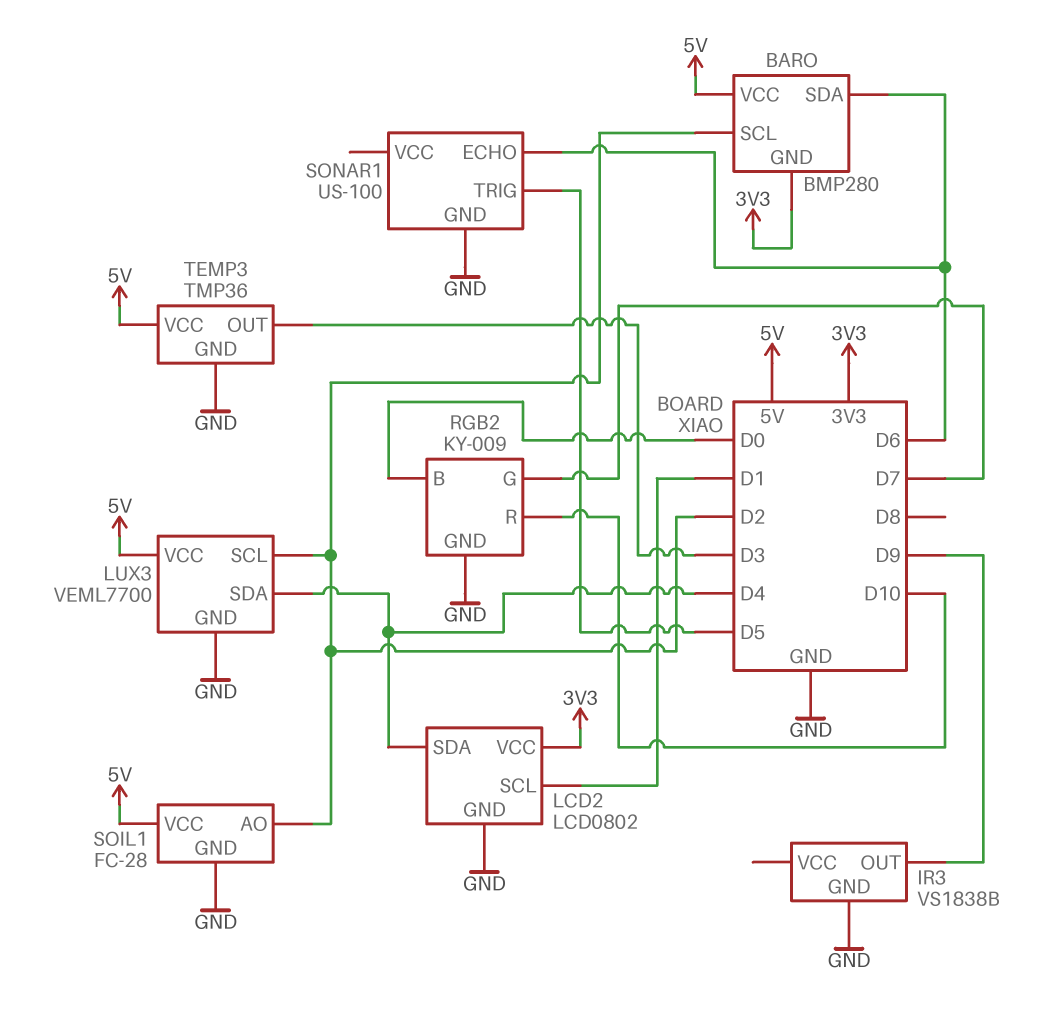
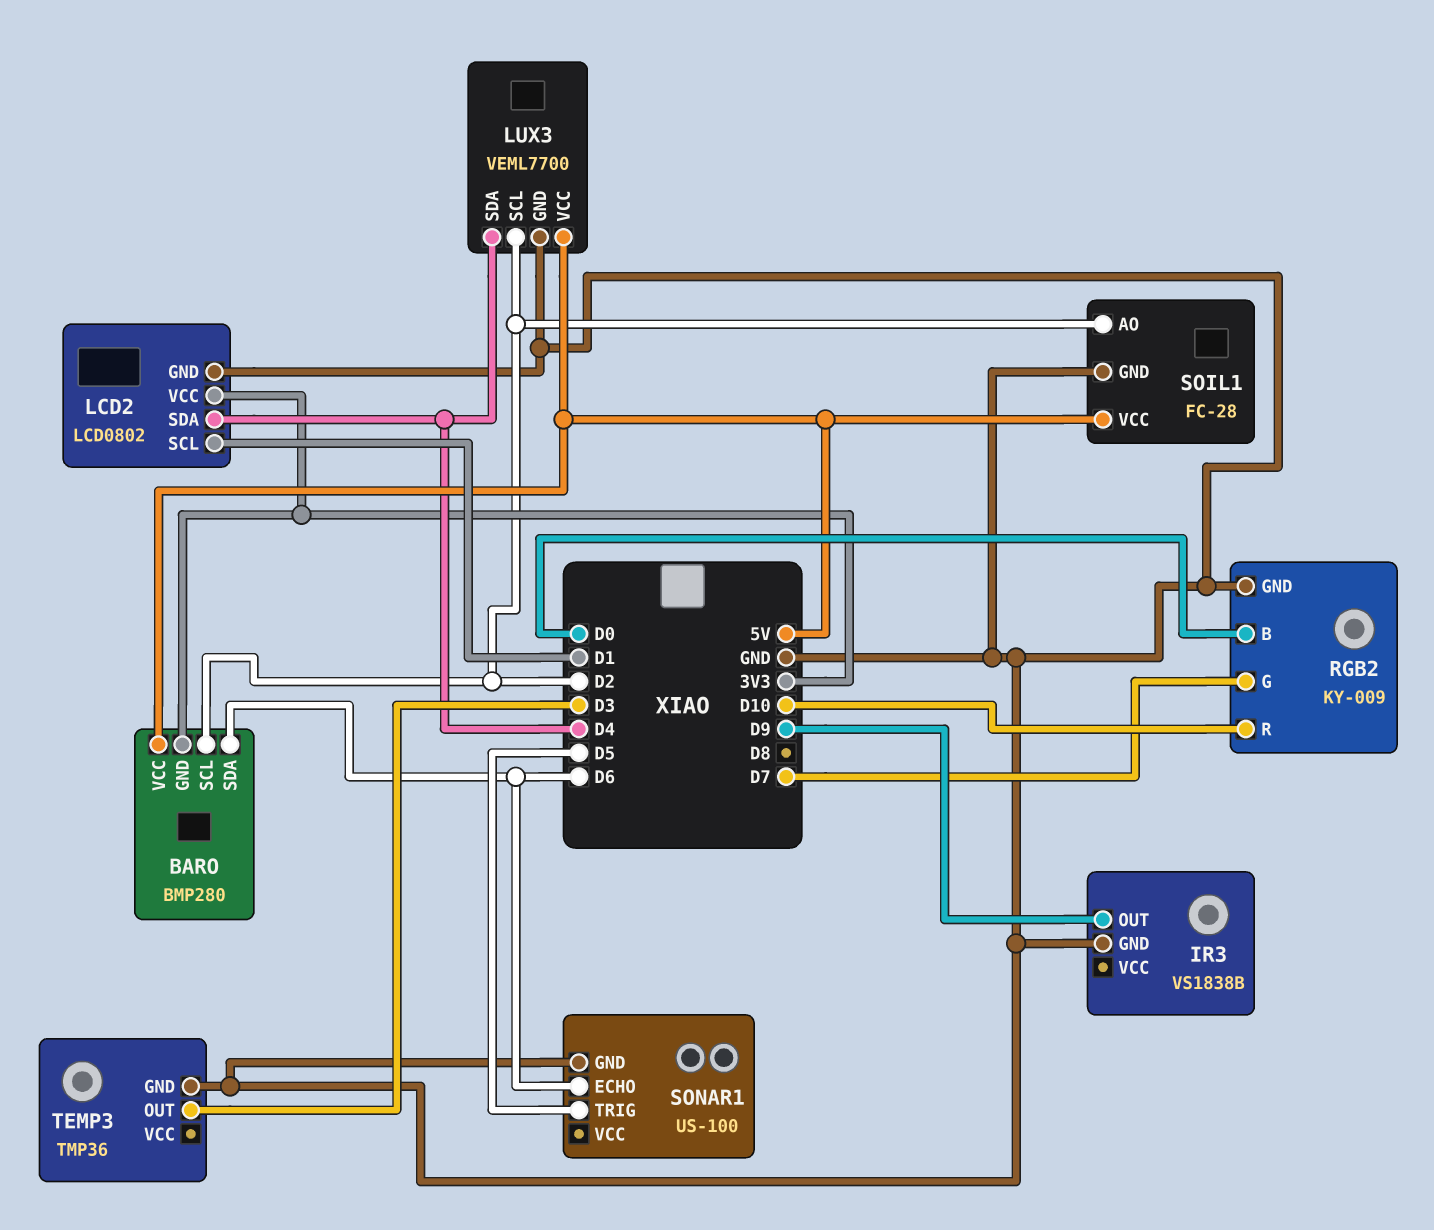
TEMP3 pin VCC: 5V -> none

